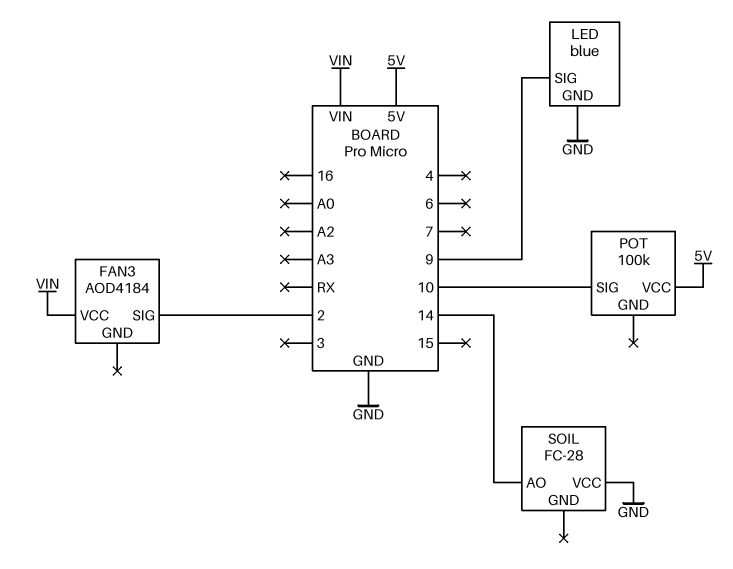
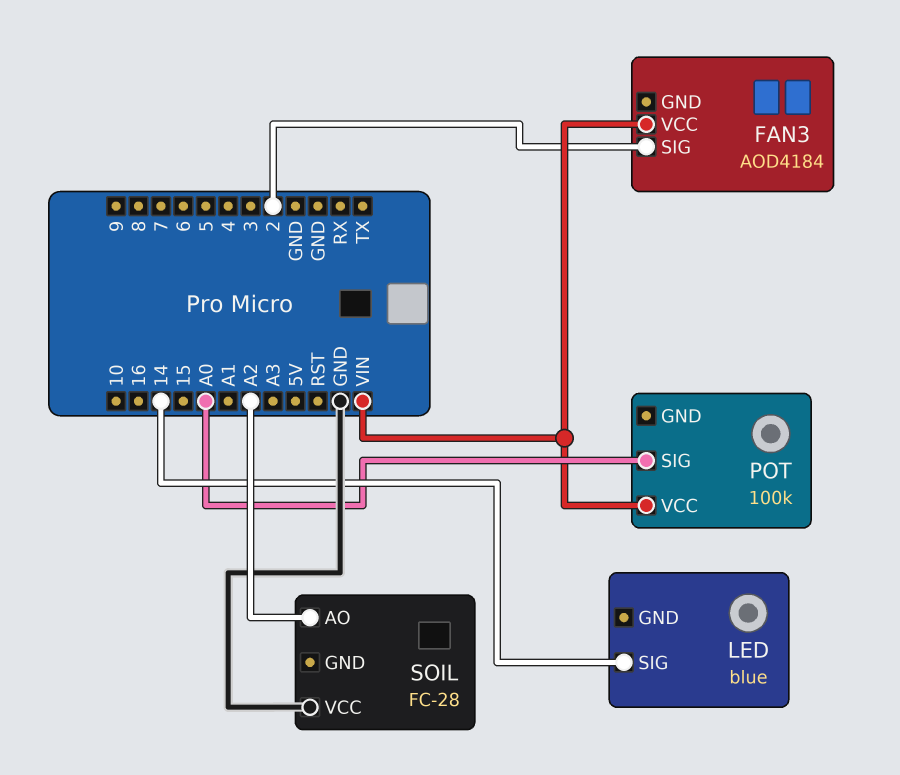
LED pin GND: GND -> none
LED pin SIG: 9 -> 14
POT pin SIG: 10 -> A0
POT pin VCC: 5V -> VIN
SOIL pin AO: 14 -> A2

